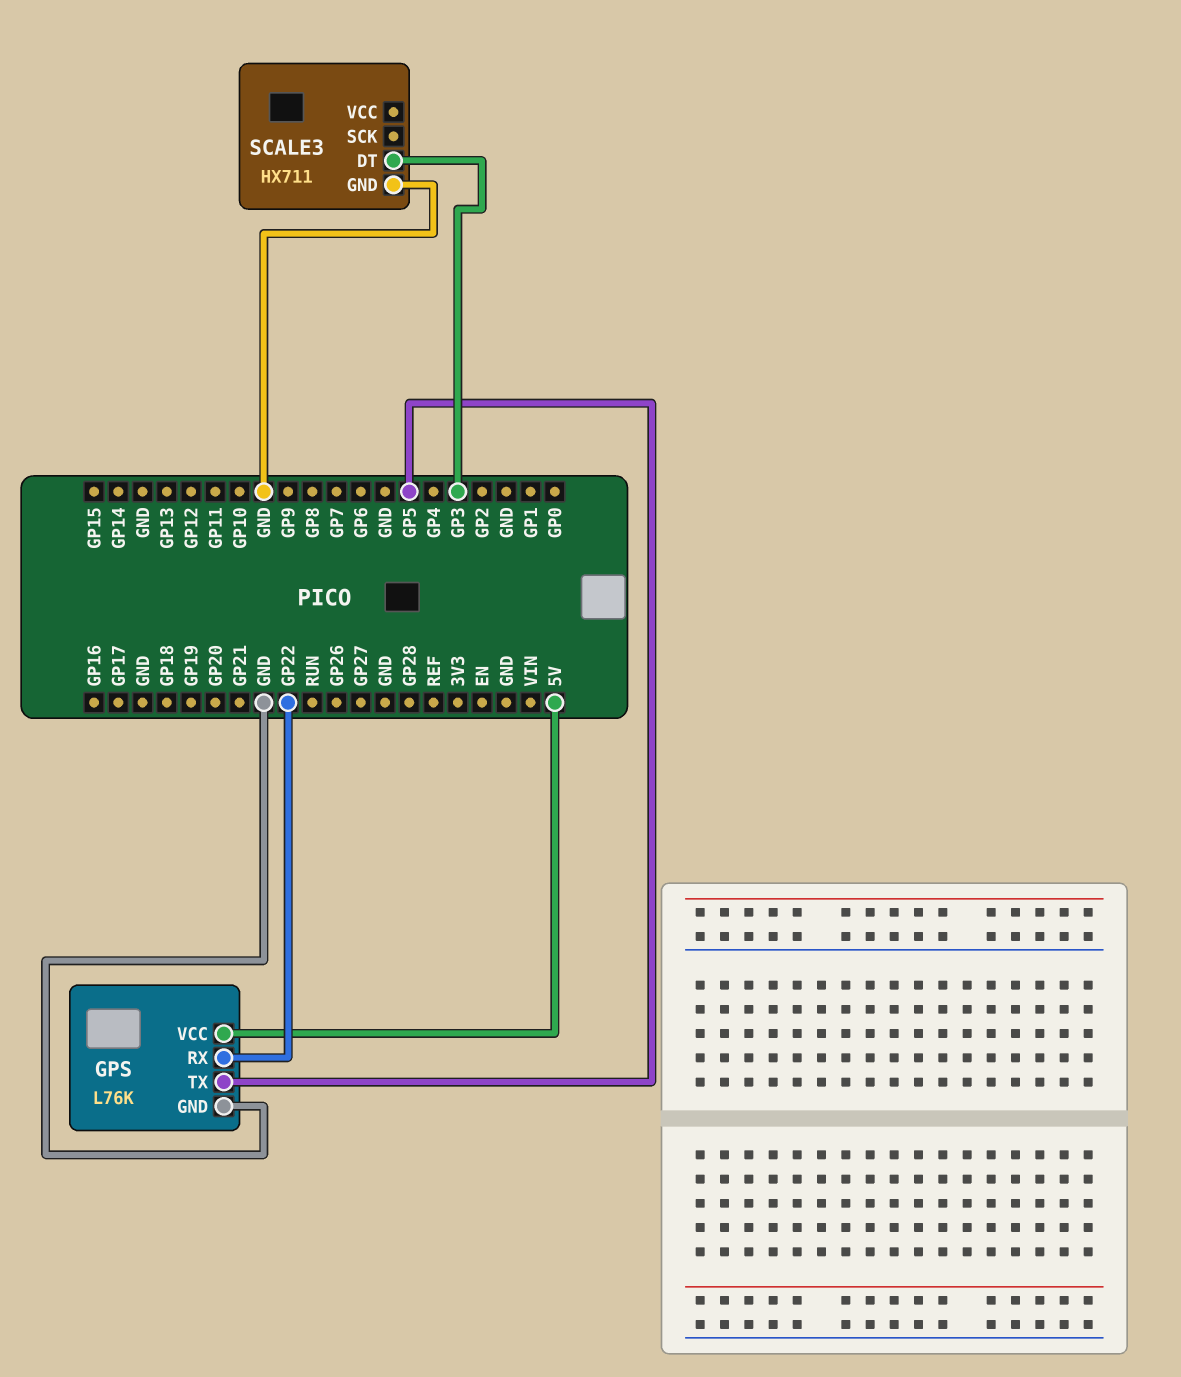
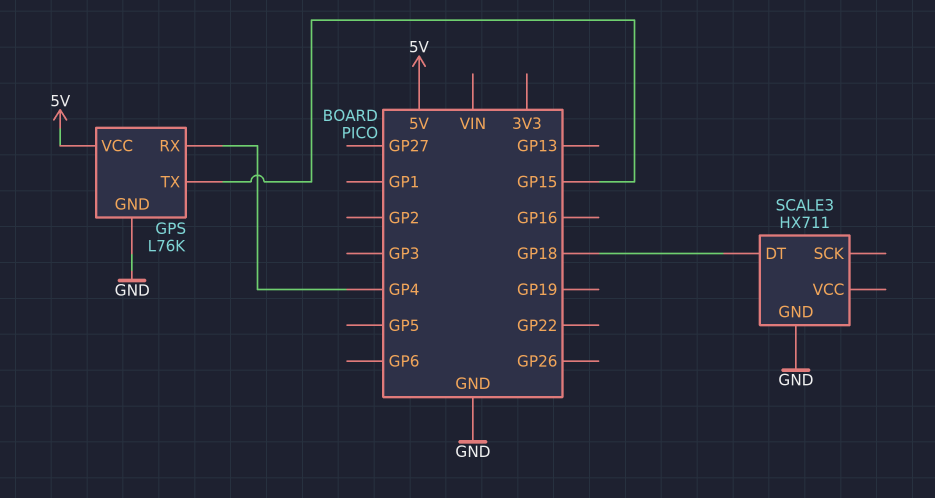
GPS pin RX: GP22 -> GP4
GPS pin TX: GP5 -> GP15
SCALE3 pin DT: GP3 -> GP18

